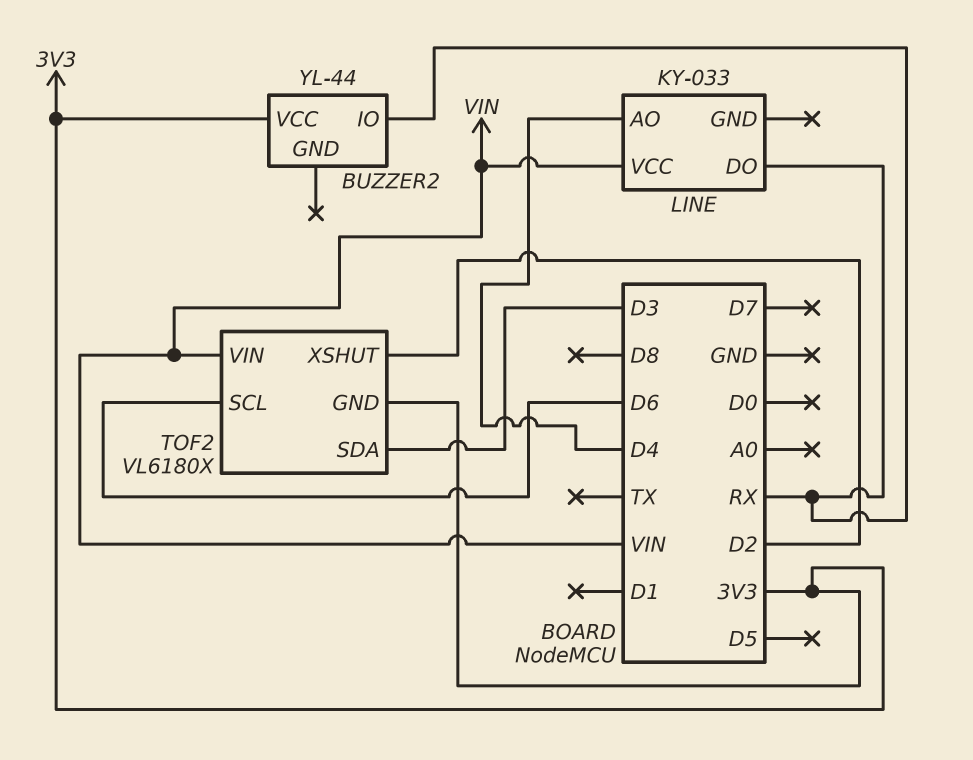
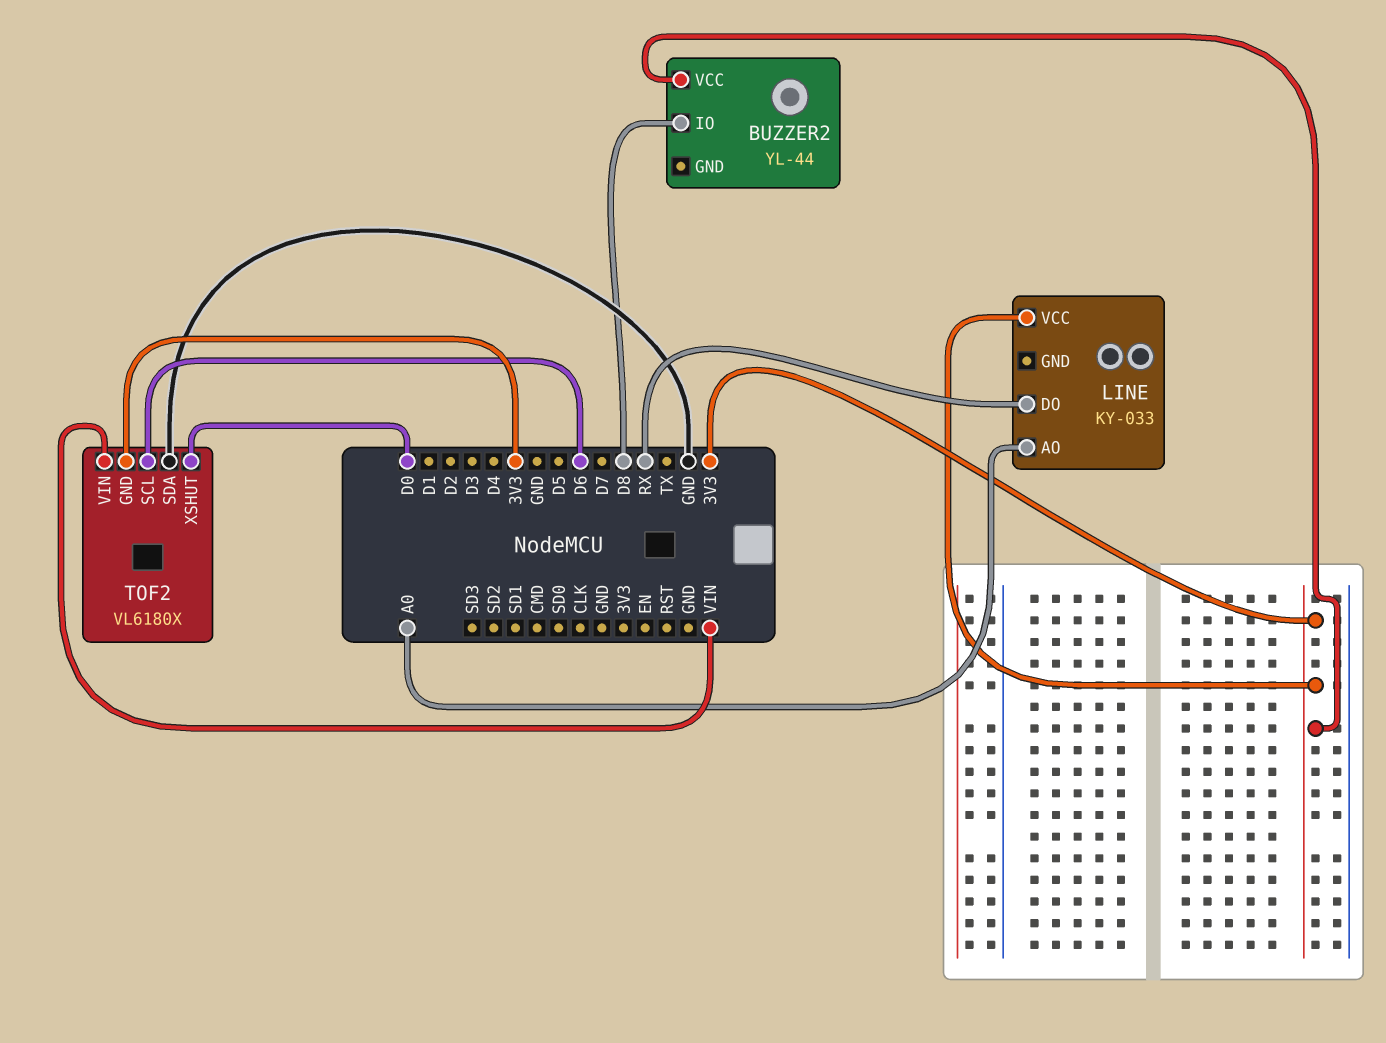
BUZZER2 pin IO: RX -> D8
LINE pin AO: D4 -> A0
LINE pin VCC: VIN -> 3V3
TOF2 pin SDA: D3 -> GND
TOF2 pin XSHUT: D2 -> D0

